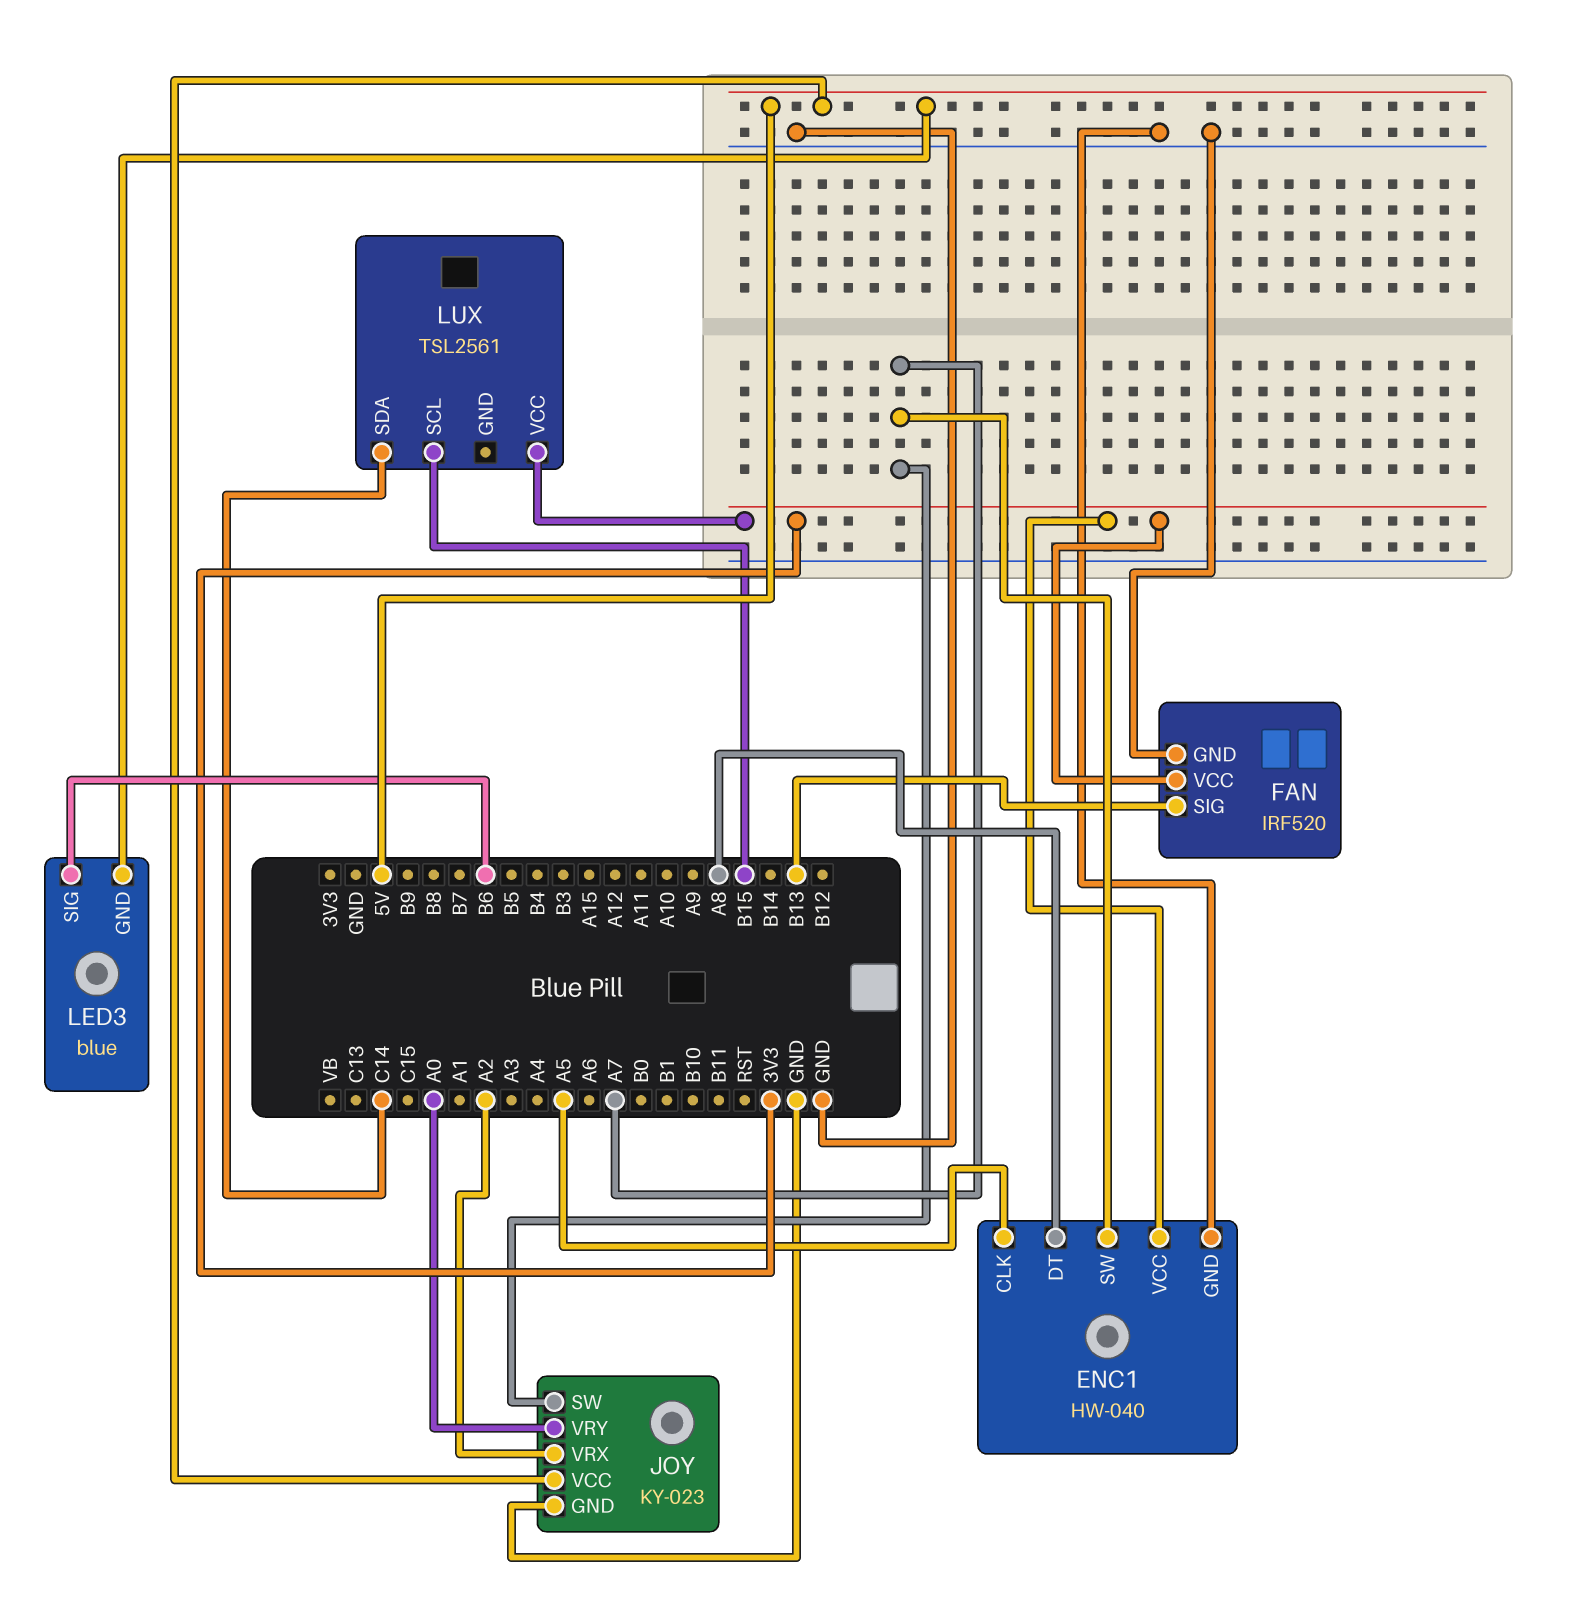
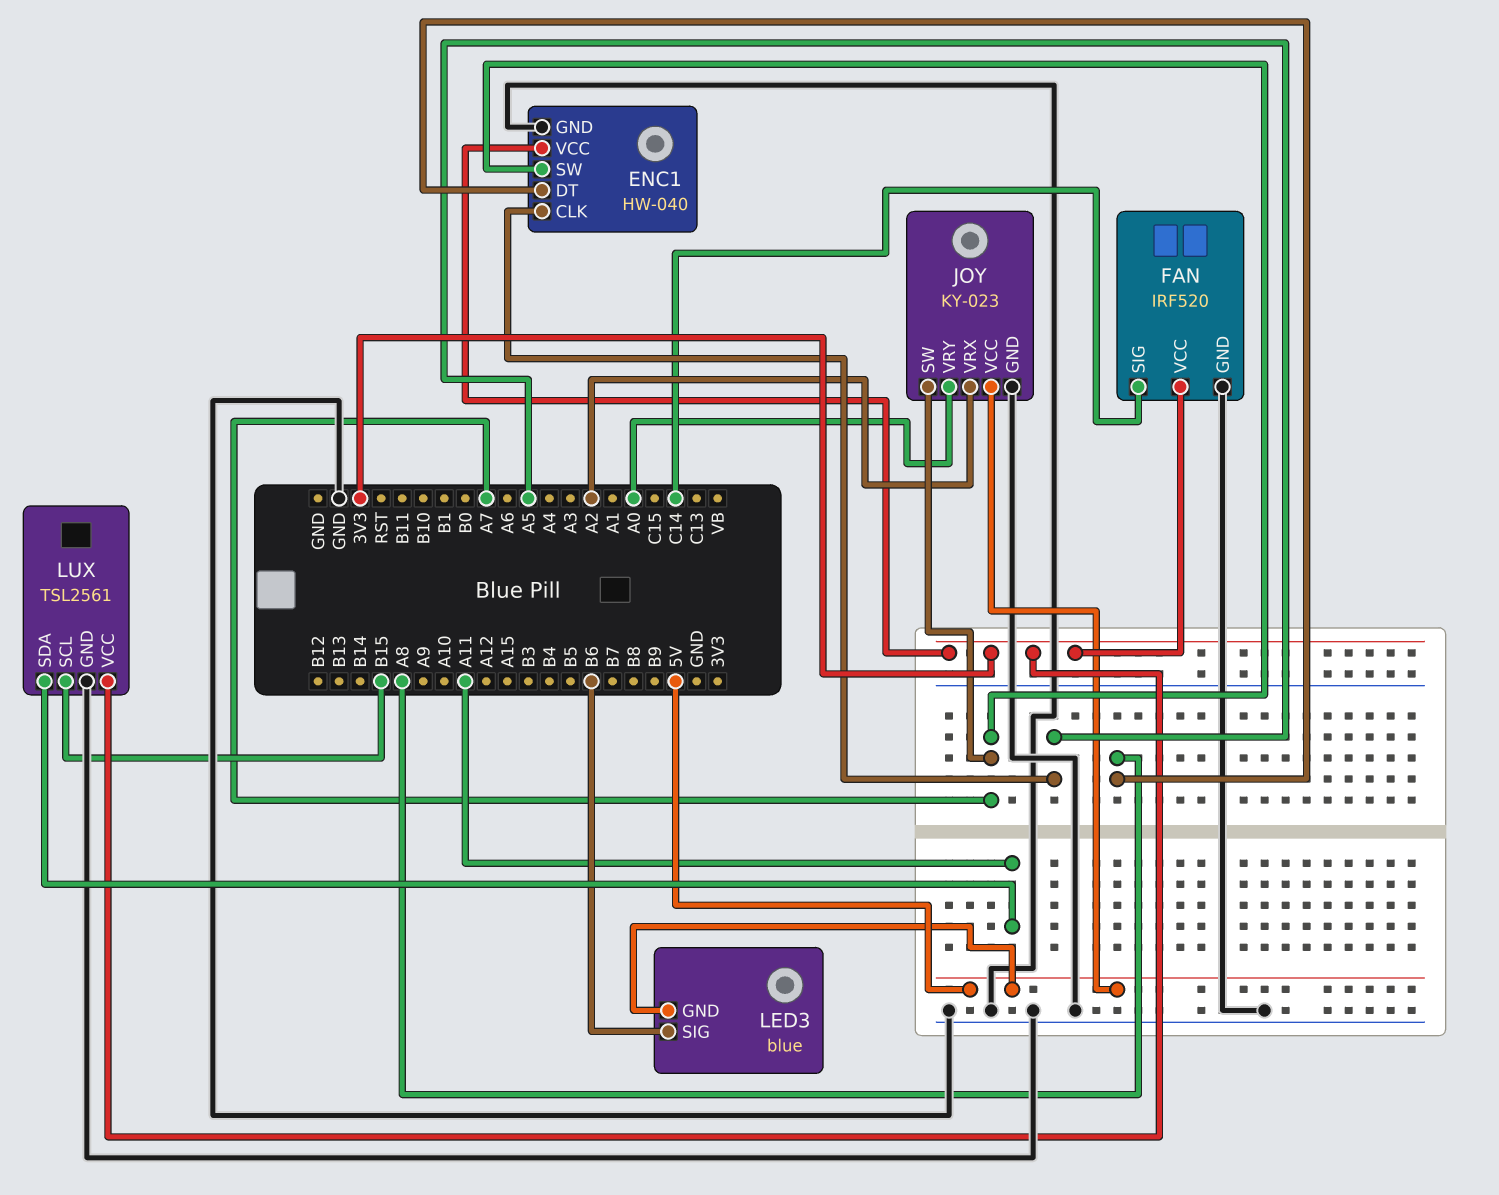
FAN pin SIG: B13 -> C14
LUX pin GND: none -> GND
LUX pin SDA: C14 -> A11

